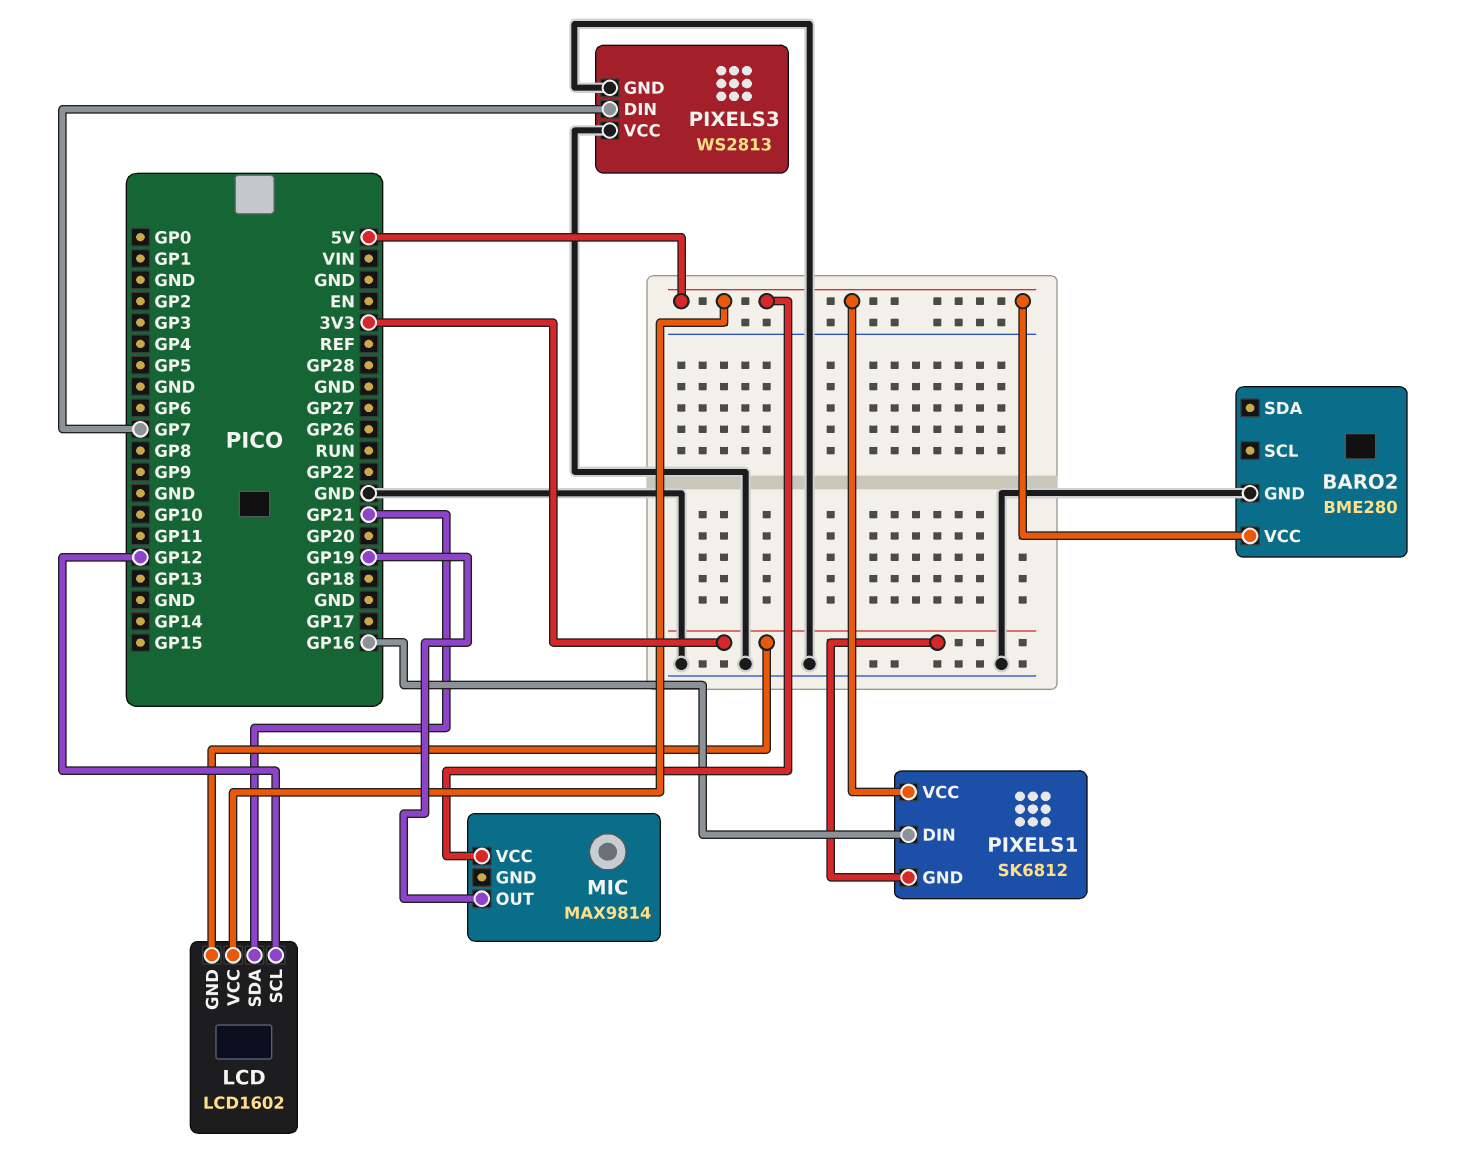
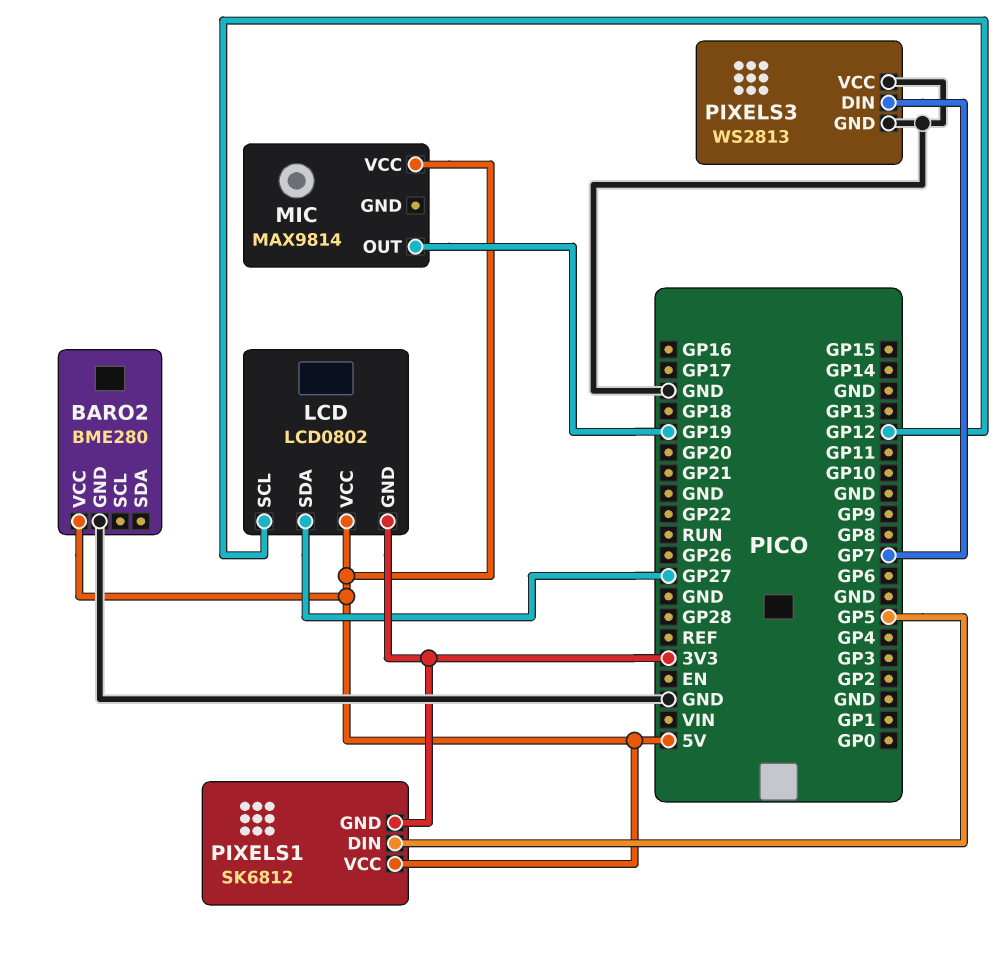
LCD: LCD1602 -> LCD0802
LCD pin SDA: GP21 -> GP27
PIXELS1 pin DIN: GP16 -> GP5

